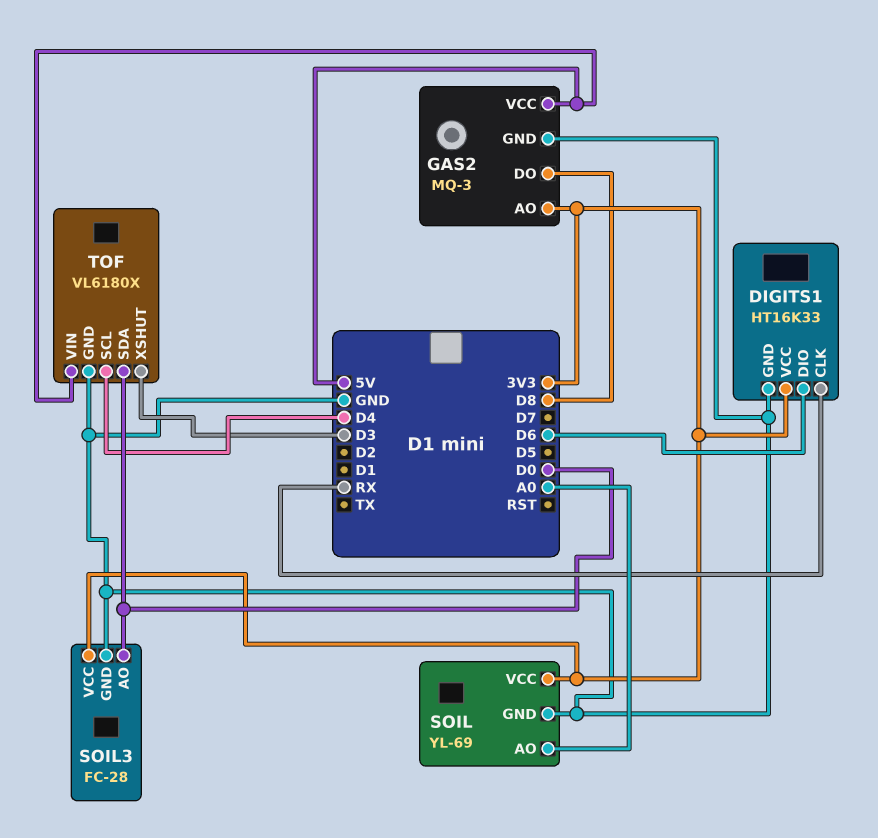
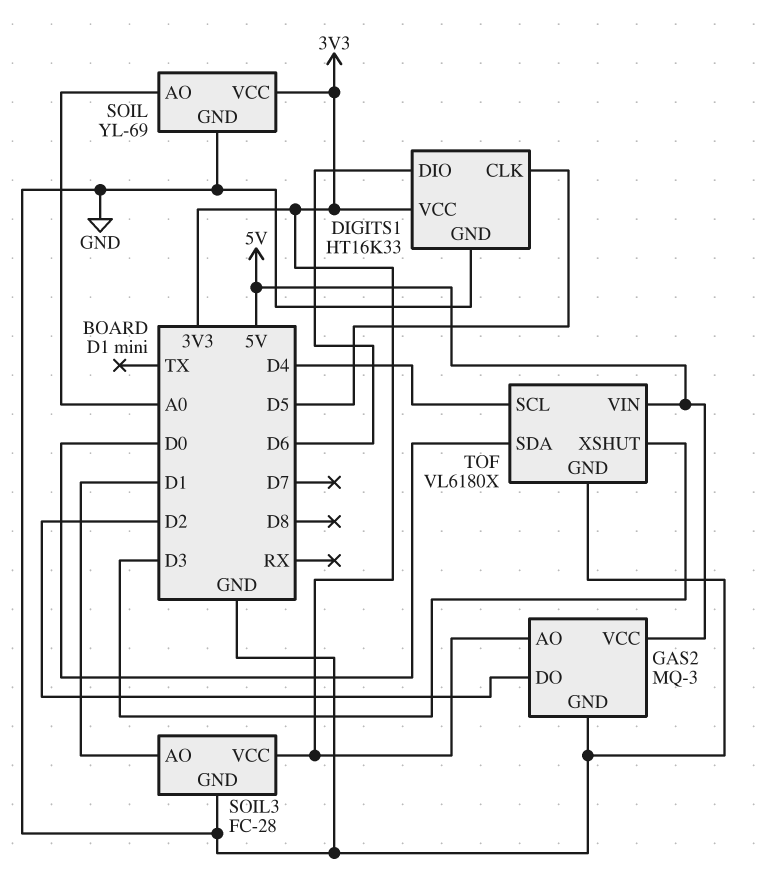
DIGITS1 pin CLK: RX -> D5
GAS2 pin DO: D8 -> D2
SOIL3 pin AO: D0 -> D1

